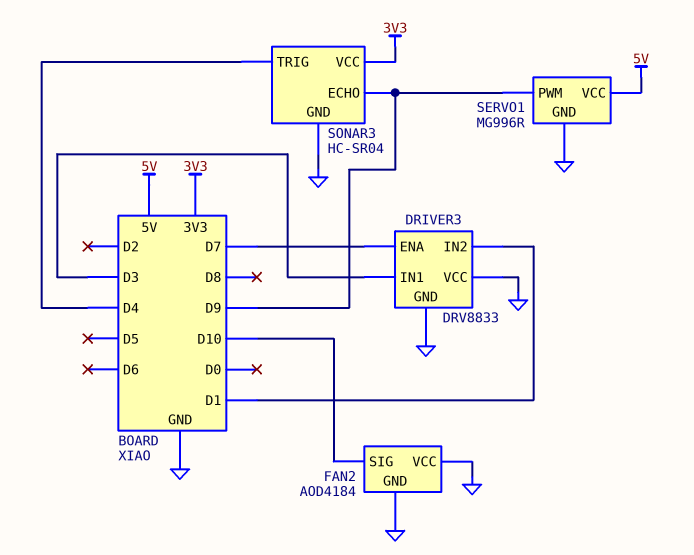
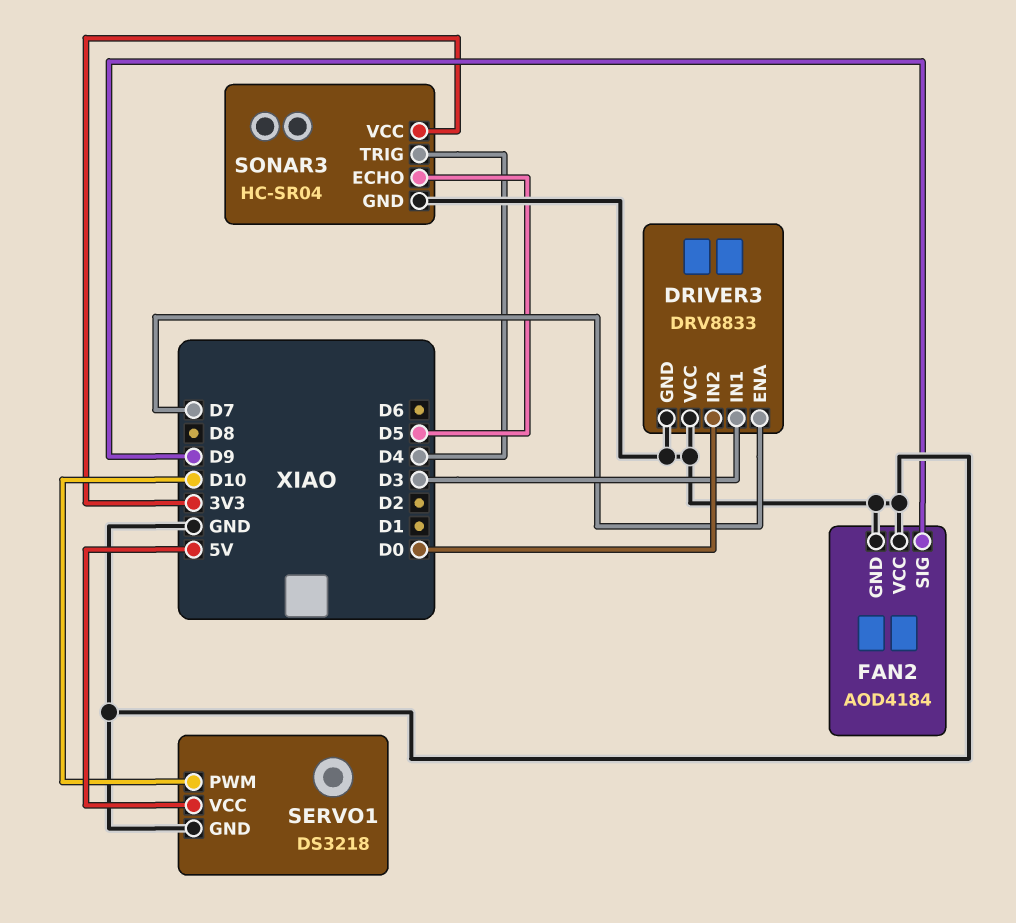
DRIVER3 pin IN2: D1 -> D0
FAN2 pin SIG: D10 -> D9
SERVO1: MG996R -> DS3218
SERVO1 pin PWM: D9 -> D10
SONAR3 pin ECHO: D9 -> D5

